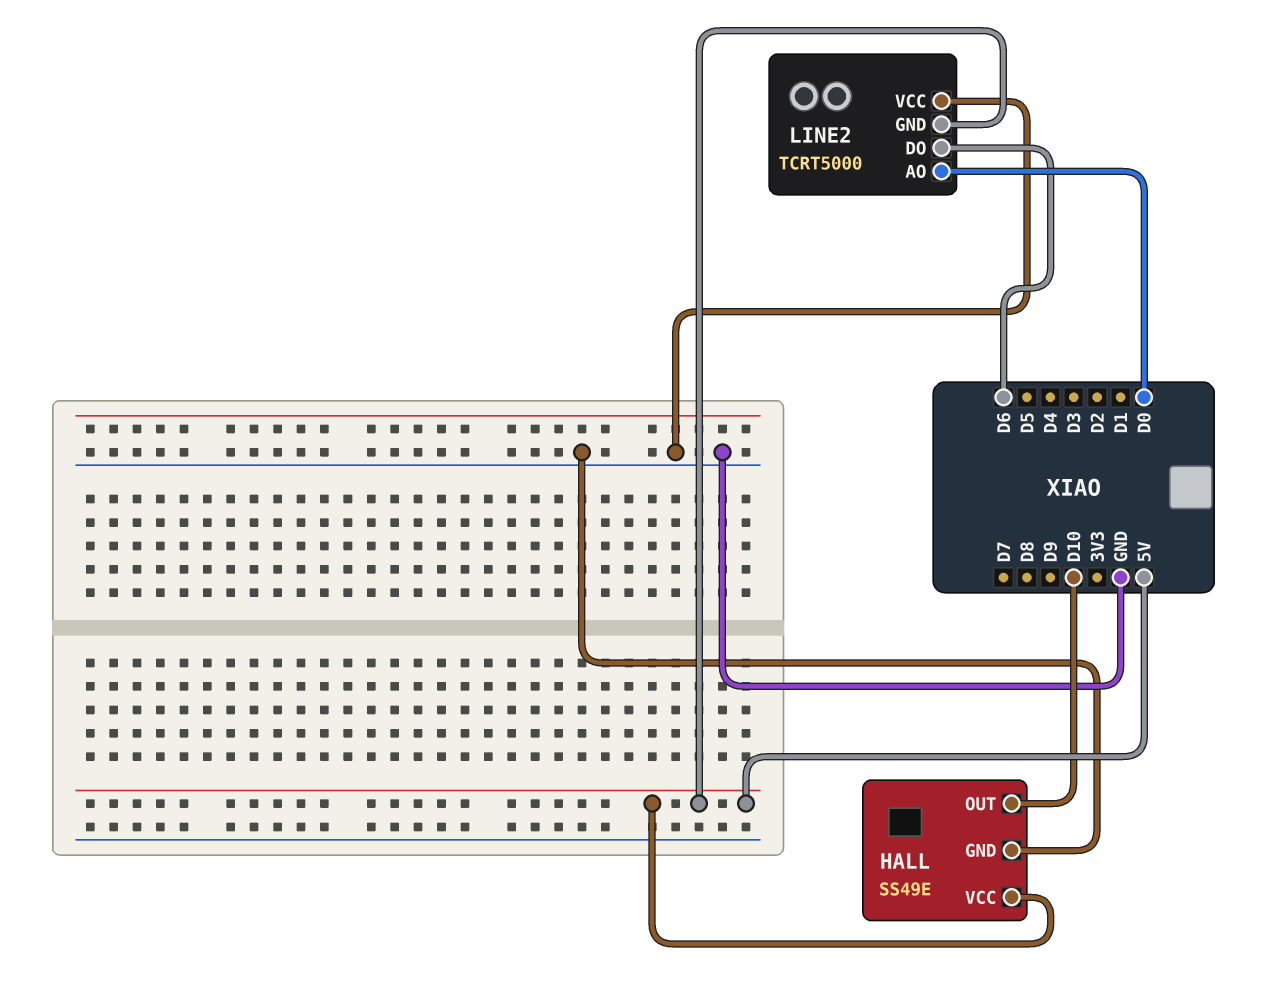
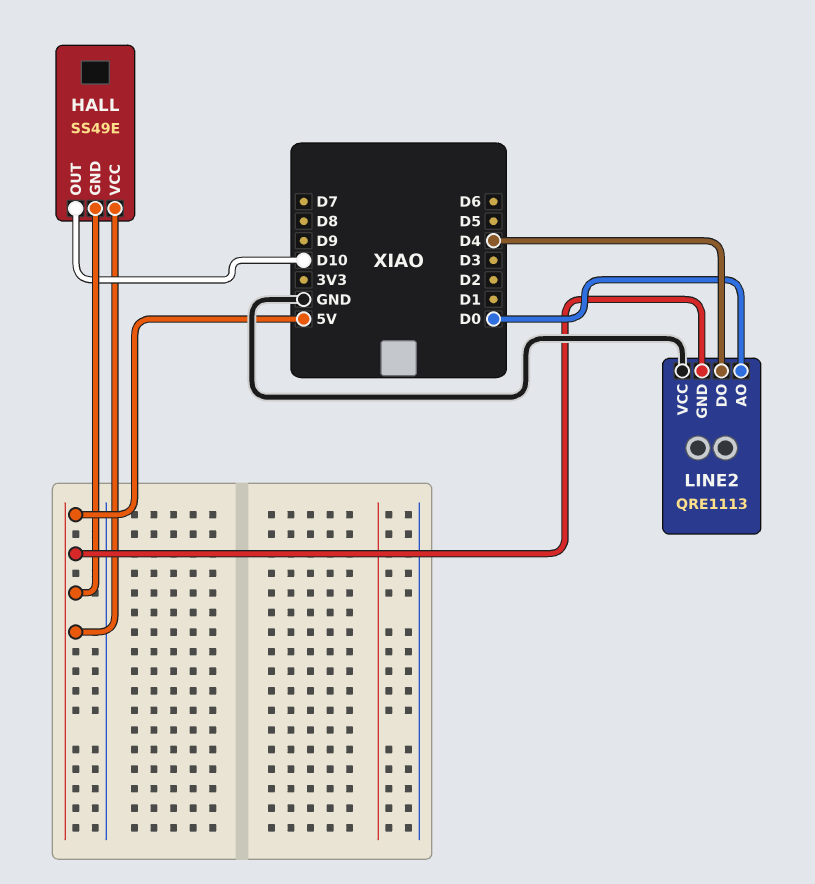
HALL pin GND: GND -> 5V
LINE2: TCRT5000 -> QRE1113
LINE2 pin DO: D6 -> D4

